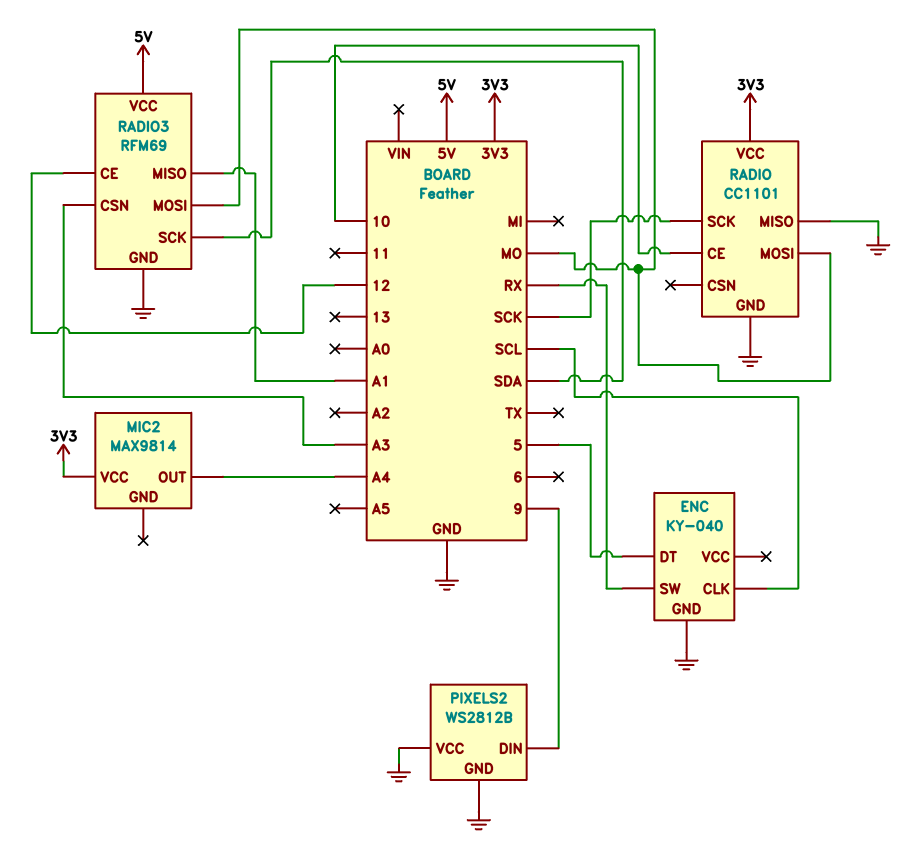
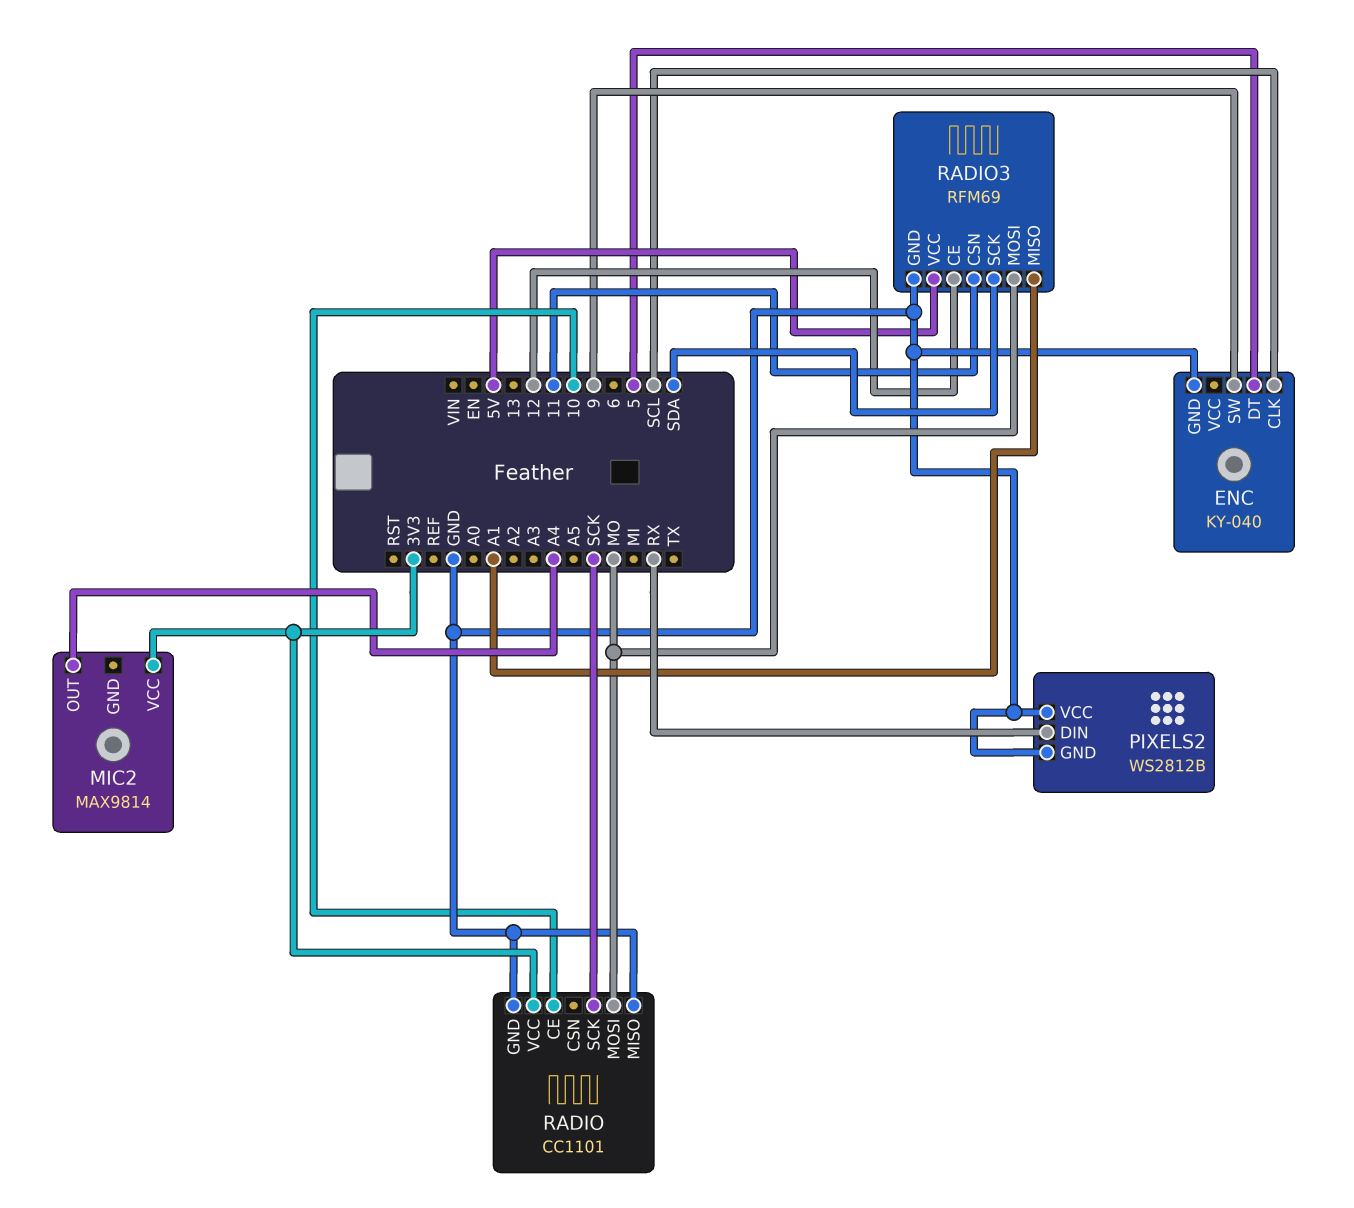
ENC pin SW: RX -> 9
PIXELS2 pin DIN: 9 -> RX
RADIO3 pin CSN: A3 -> 11

